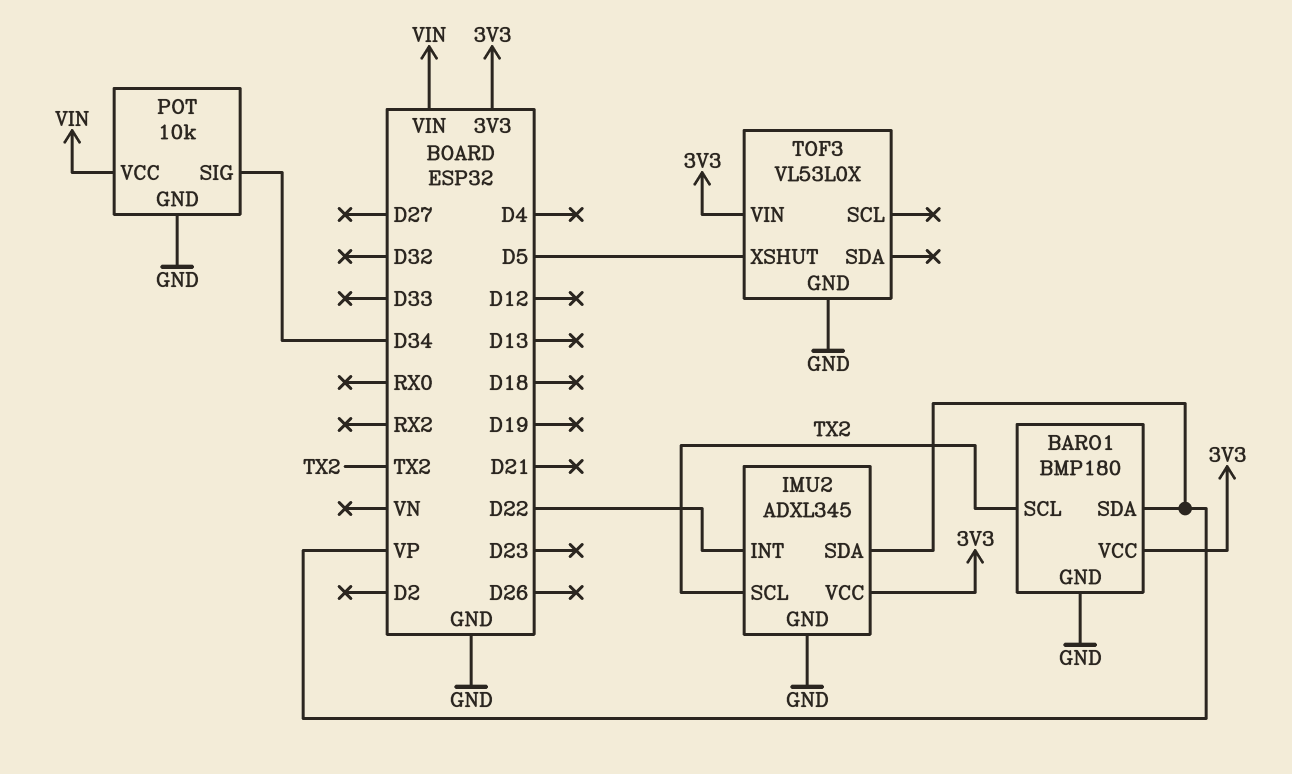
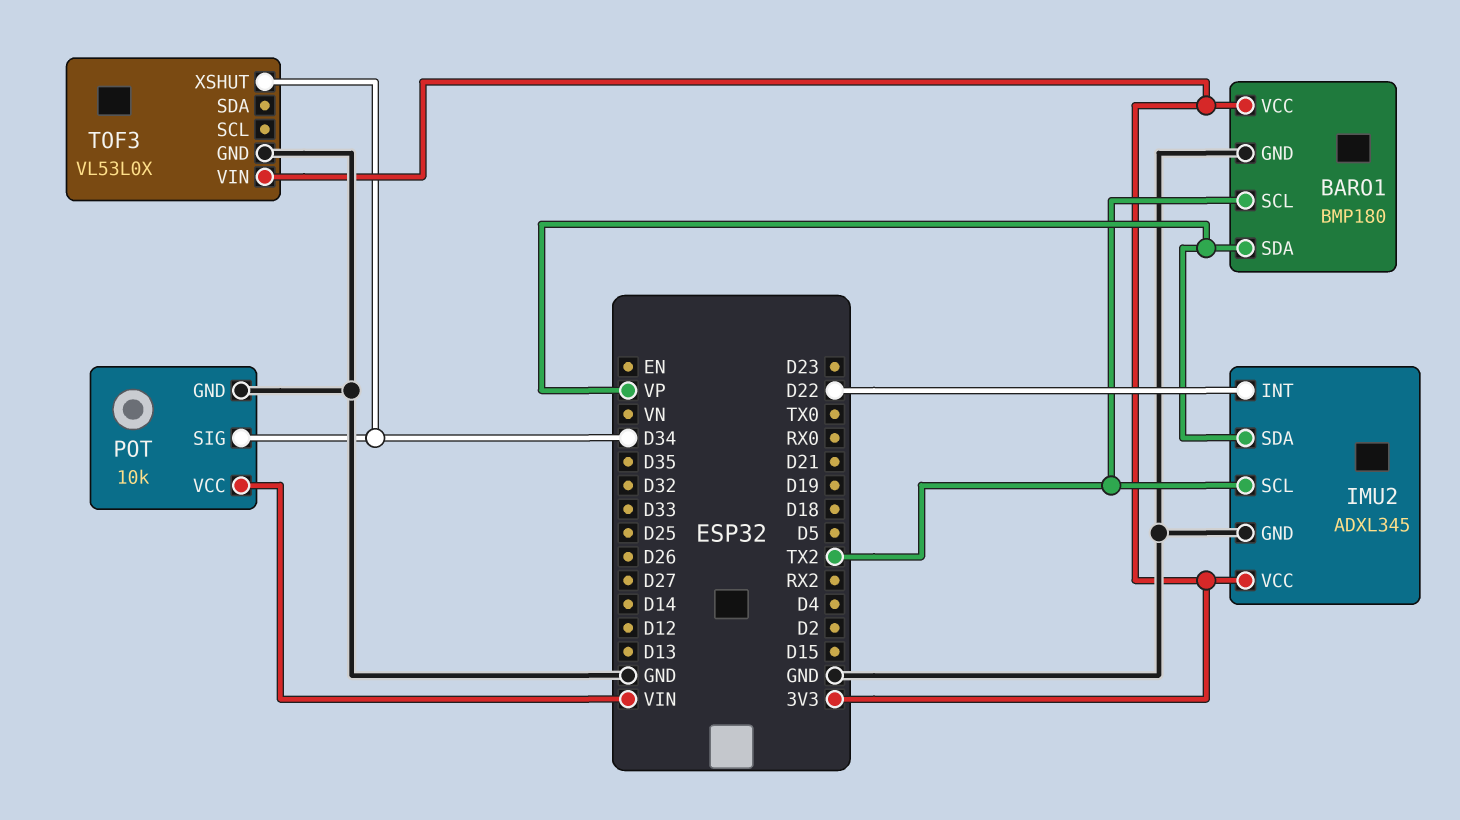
TOF3 pin XSHUT: D5 -> D34

